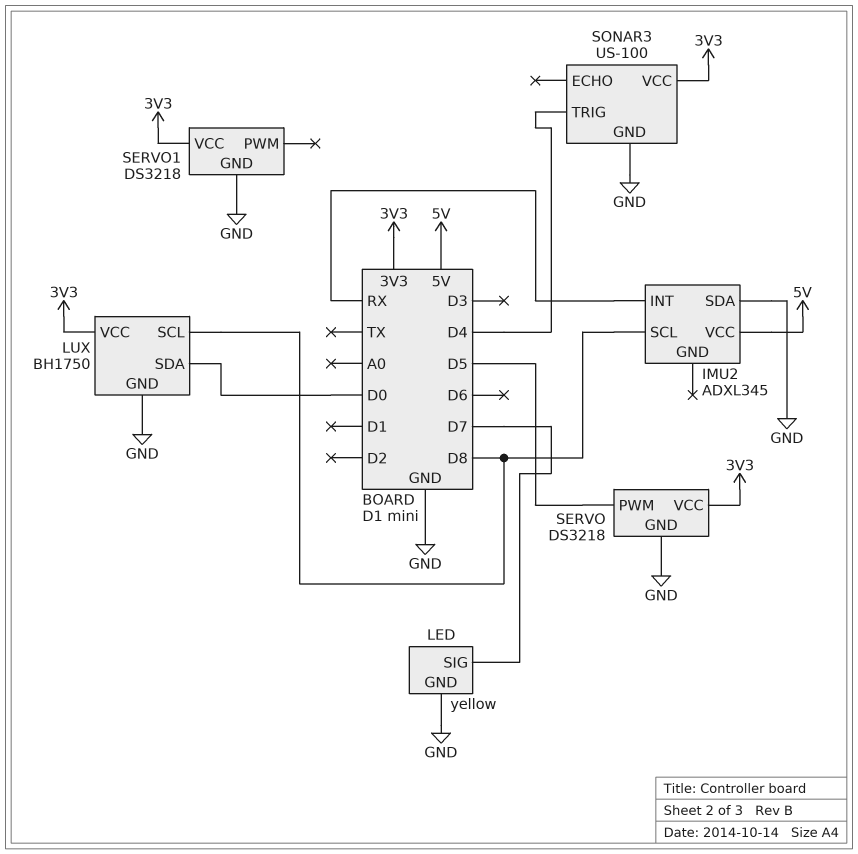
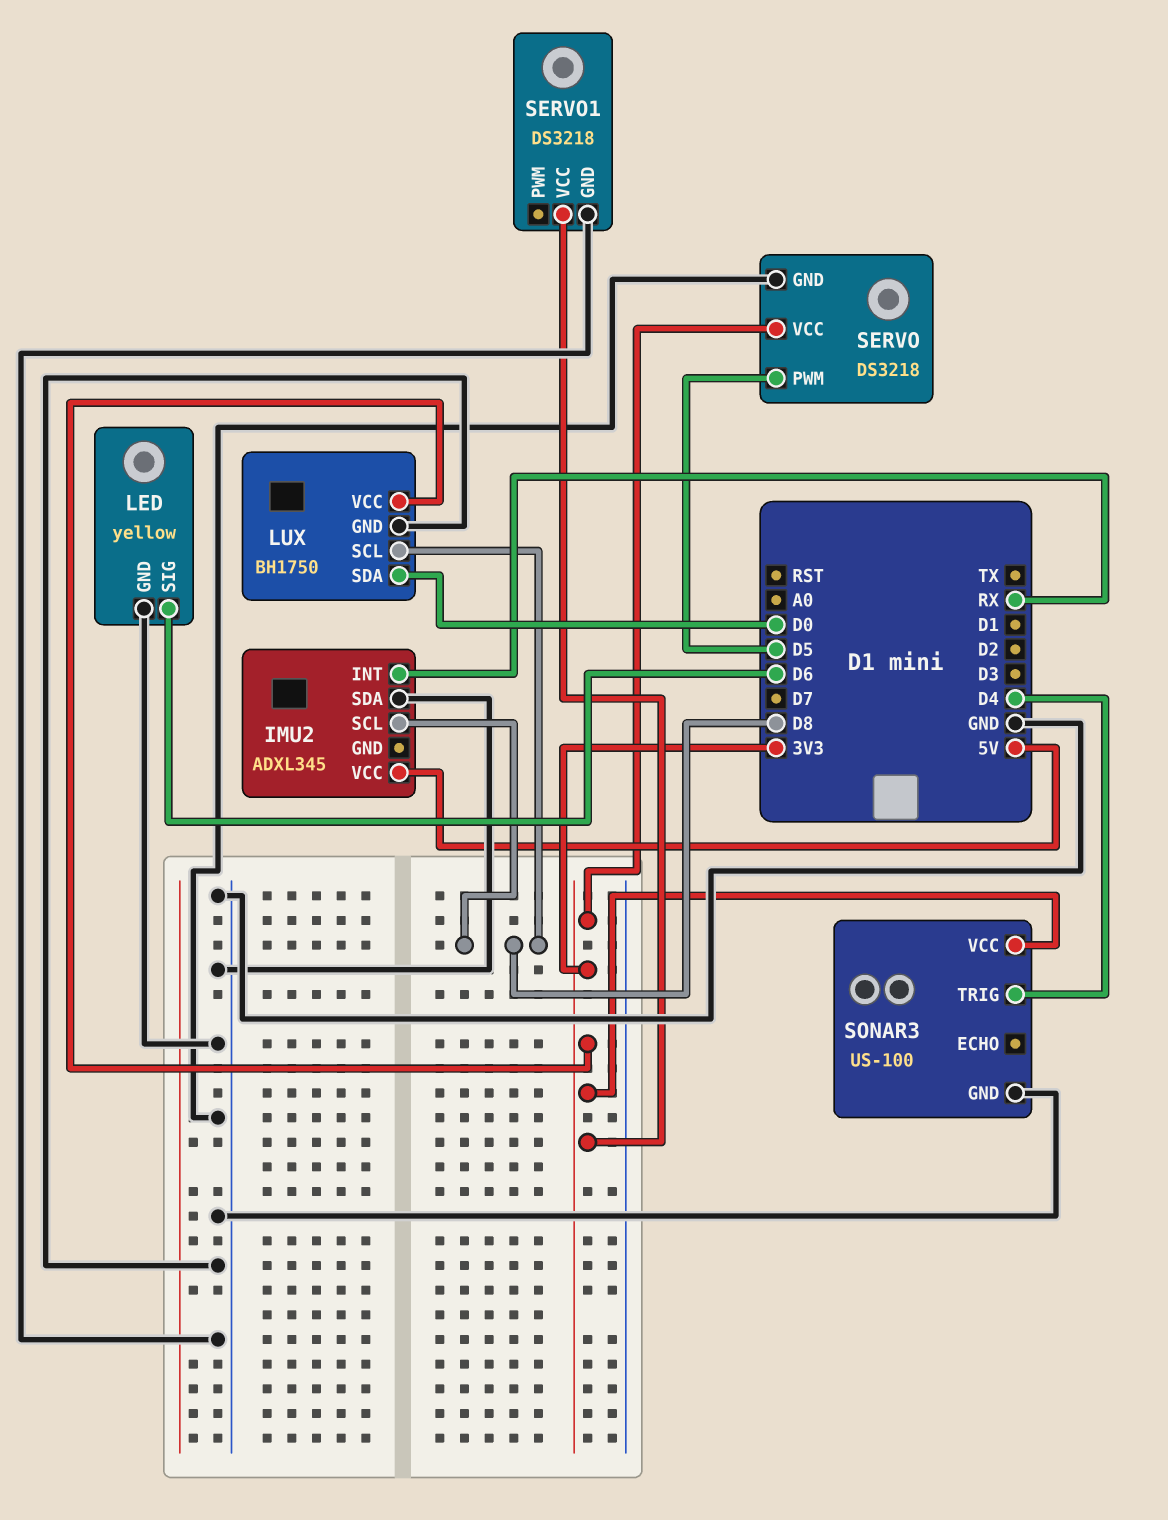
LED pin SIG: D7 -> D6

